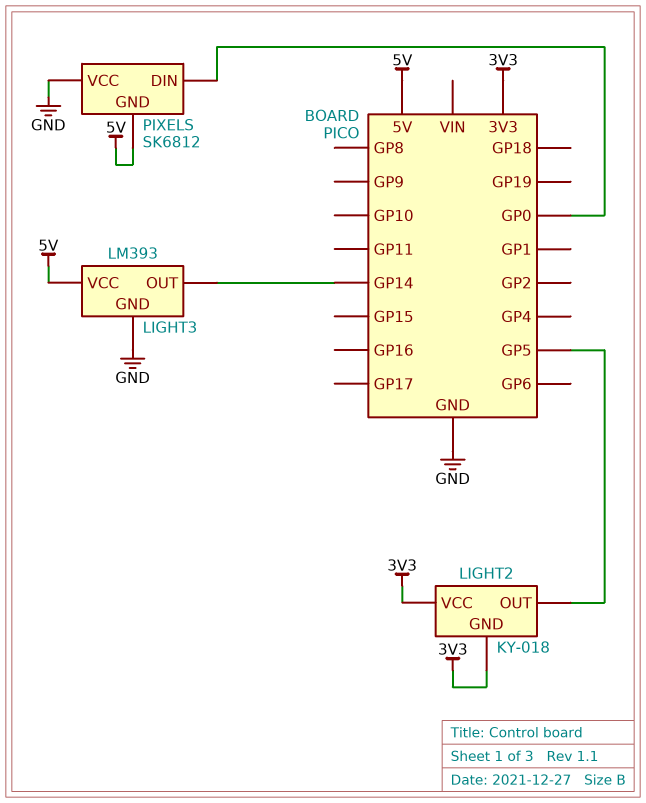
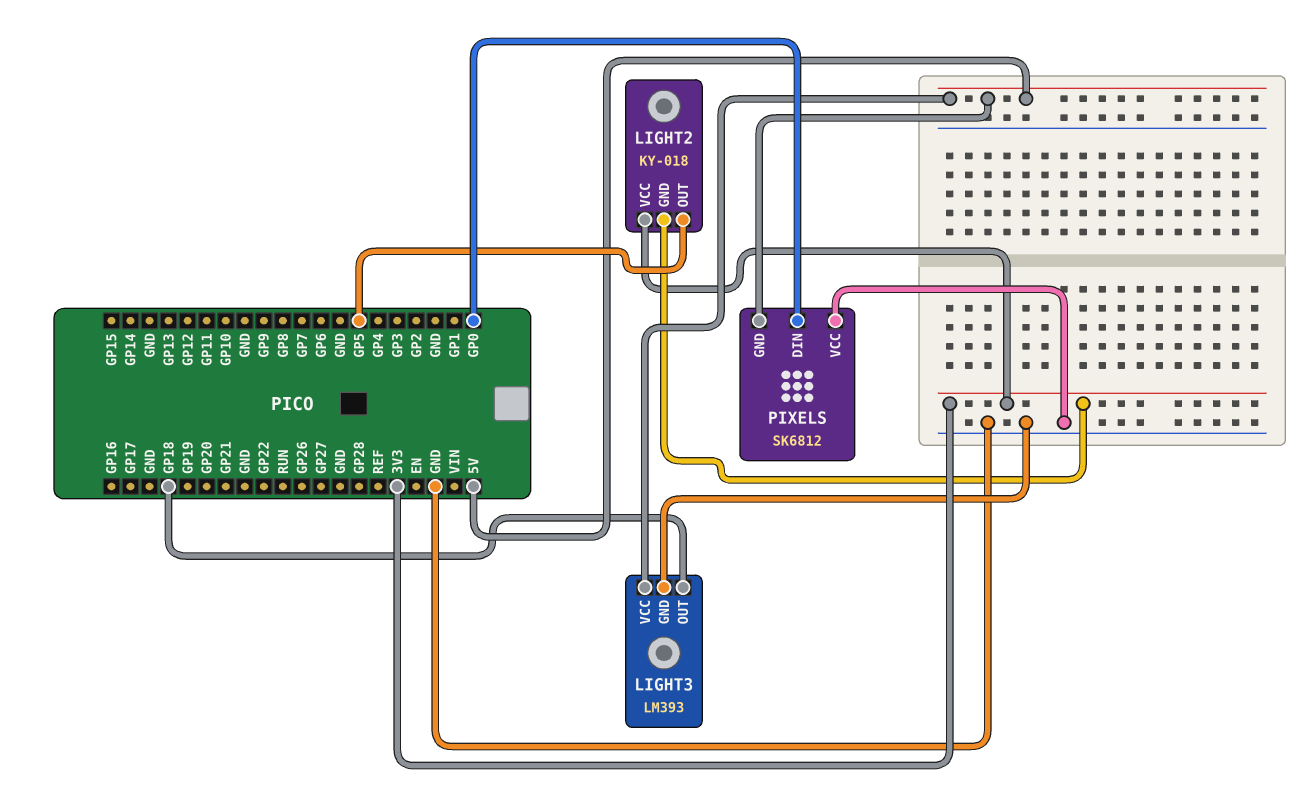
LIGHT3 pin OUT: GP14 -> GP18

